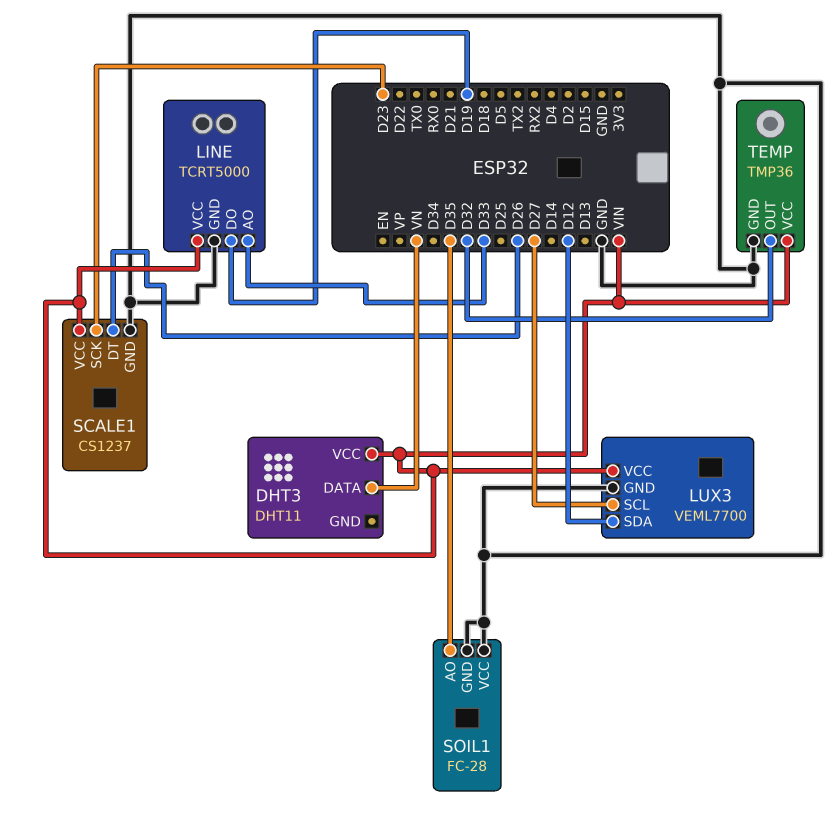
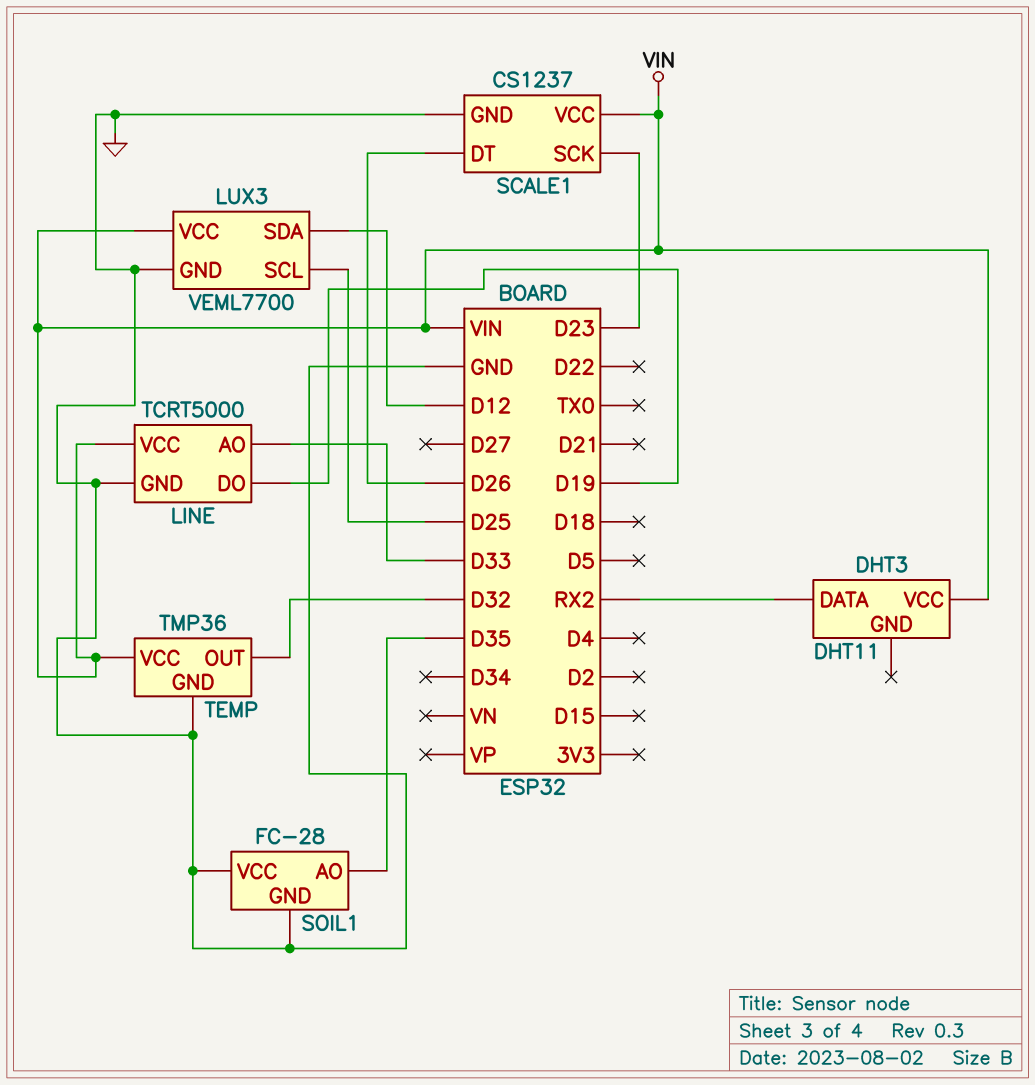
DHT3 pin DATA: VN -> RX2
LUX3 pin SCL: D27 -> D25

